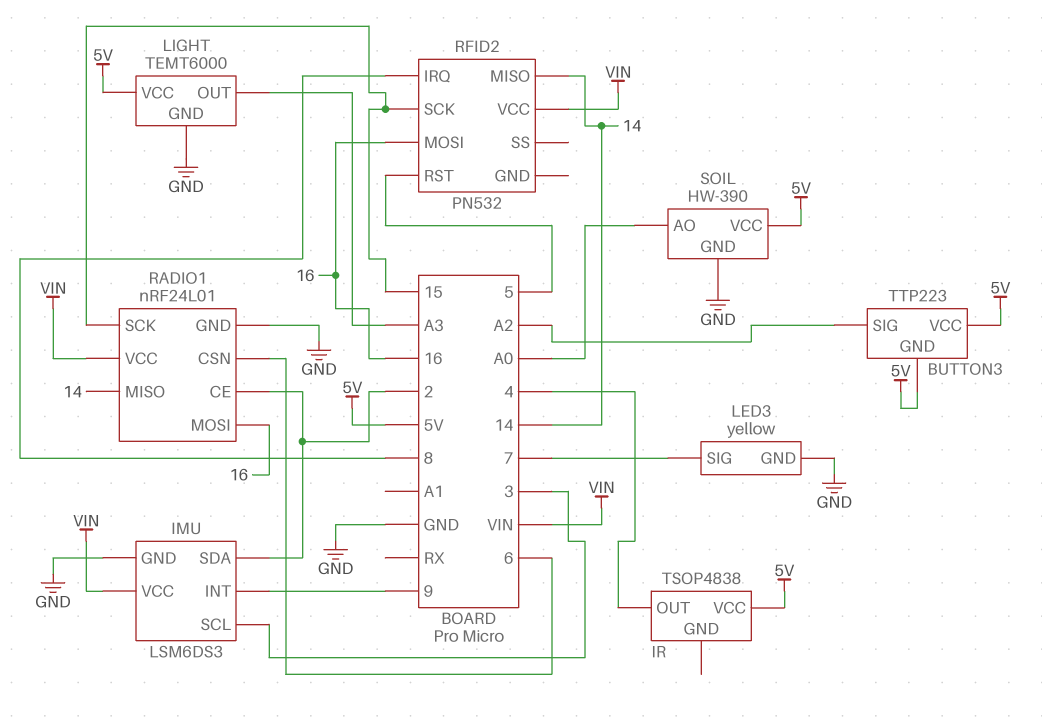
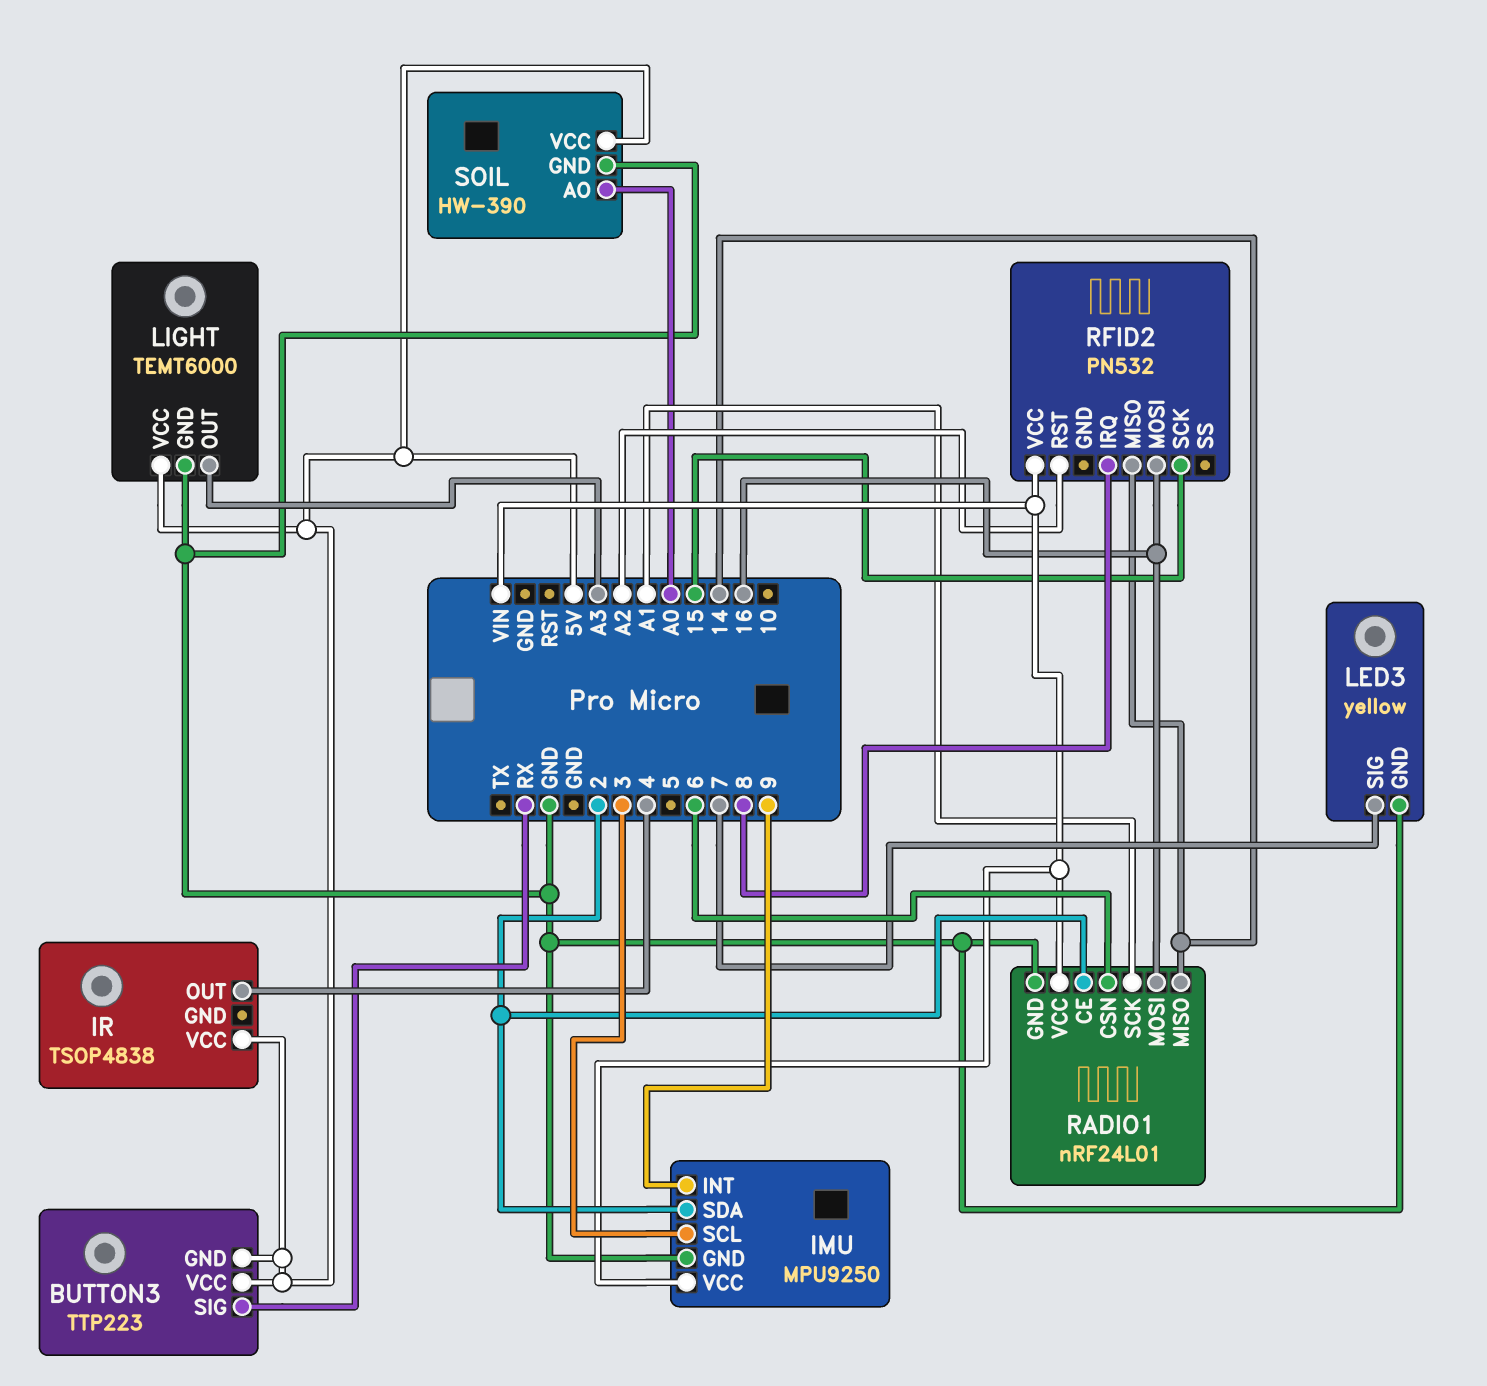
BUTTON3 pin SIG: A2 -> RX
IMU: LSM6DS3 -> MPU9250
RADIO1 pin SCK: 15 -> A1
RFID2 pin RST: 5 -> A2

